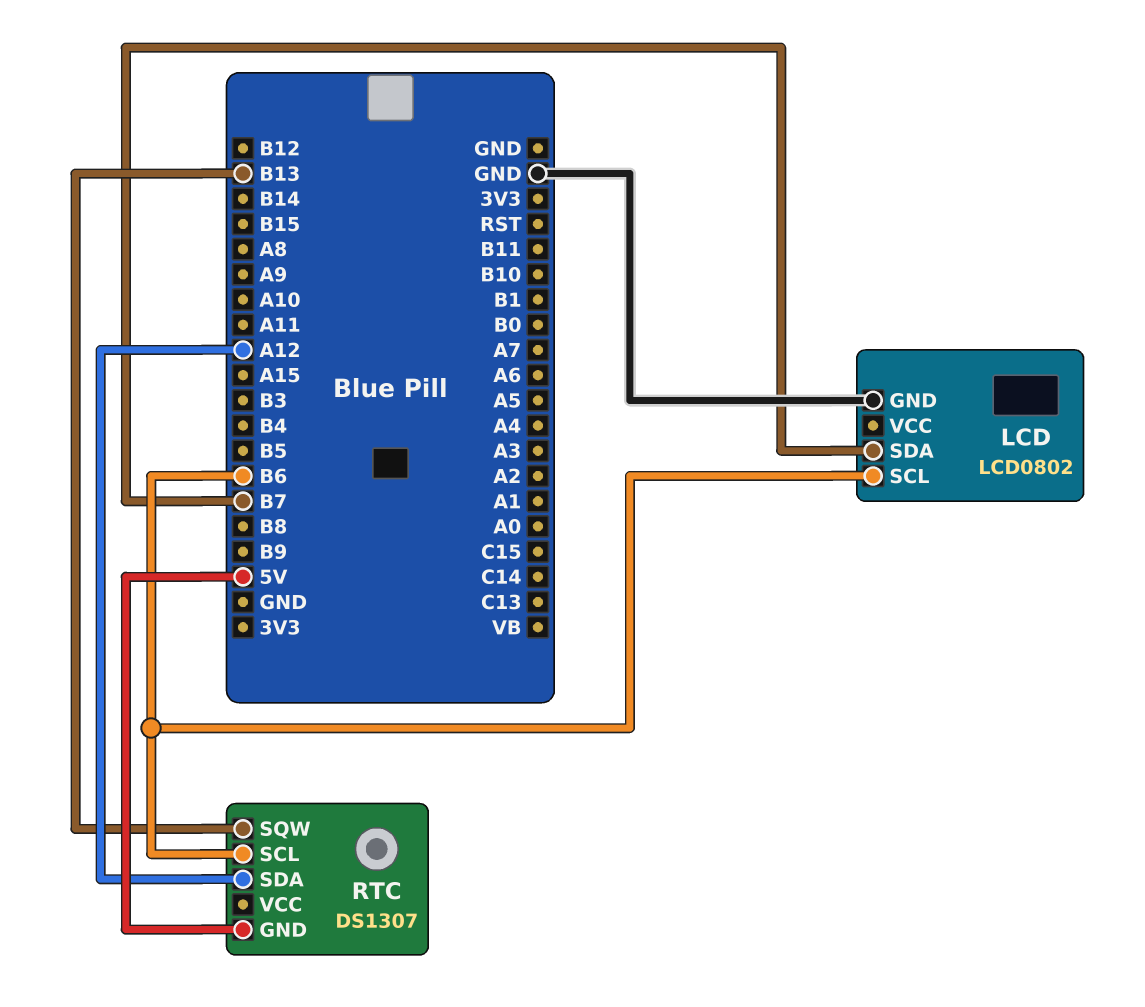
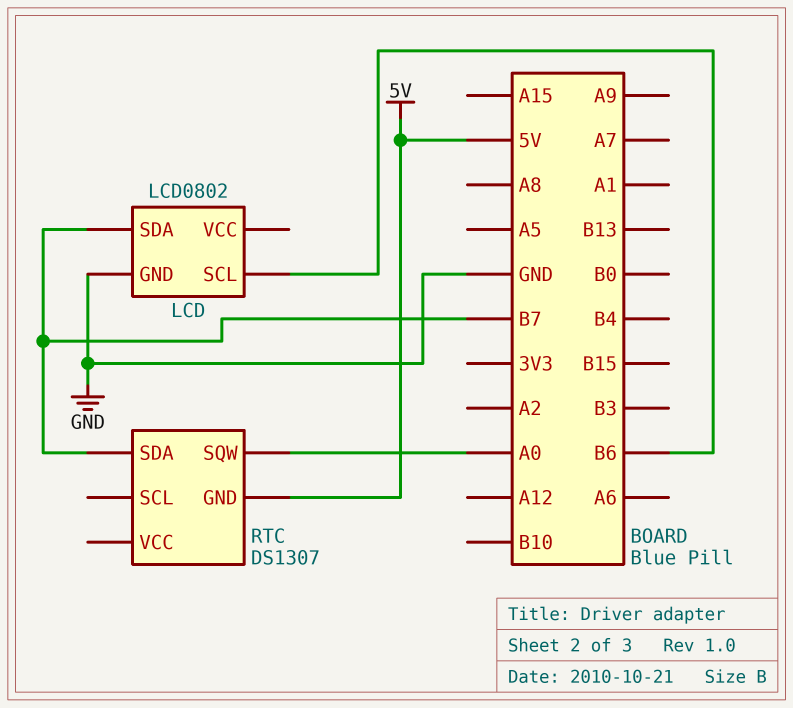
RTC pin SCL: B6 -> none
RTC pin SDA: A12 -> B7
RTC pin SQW: B13 -> A0

